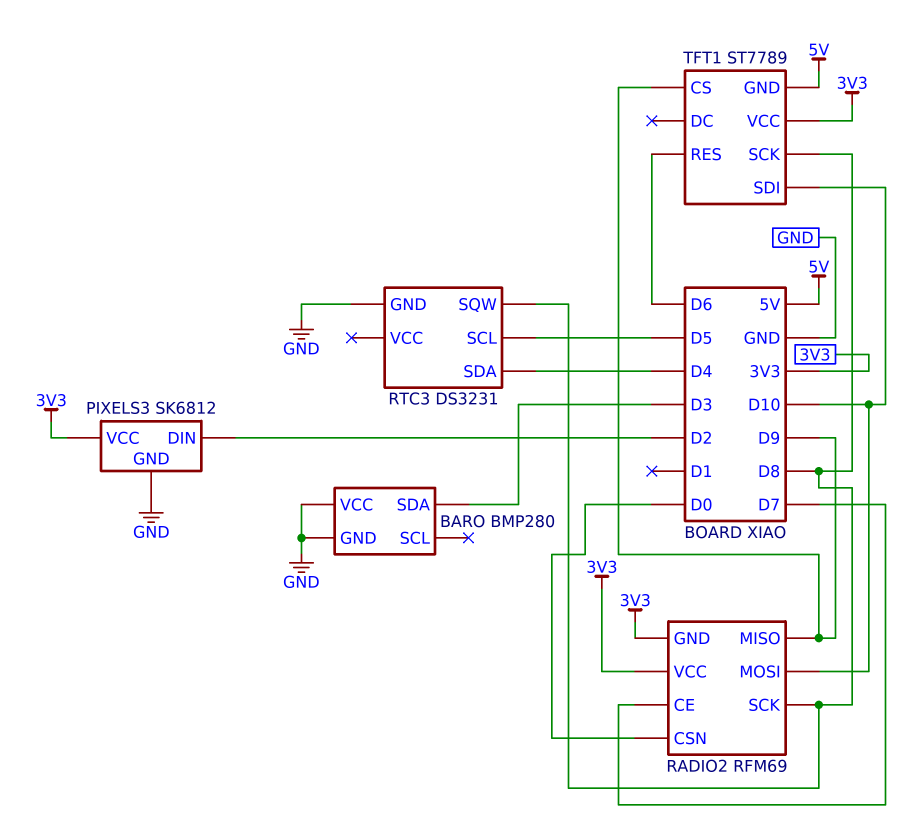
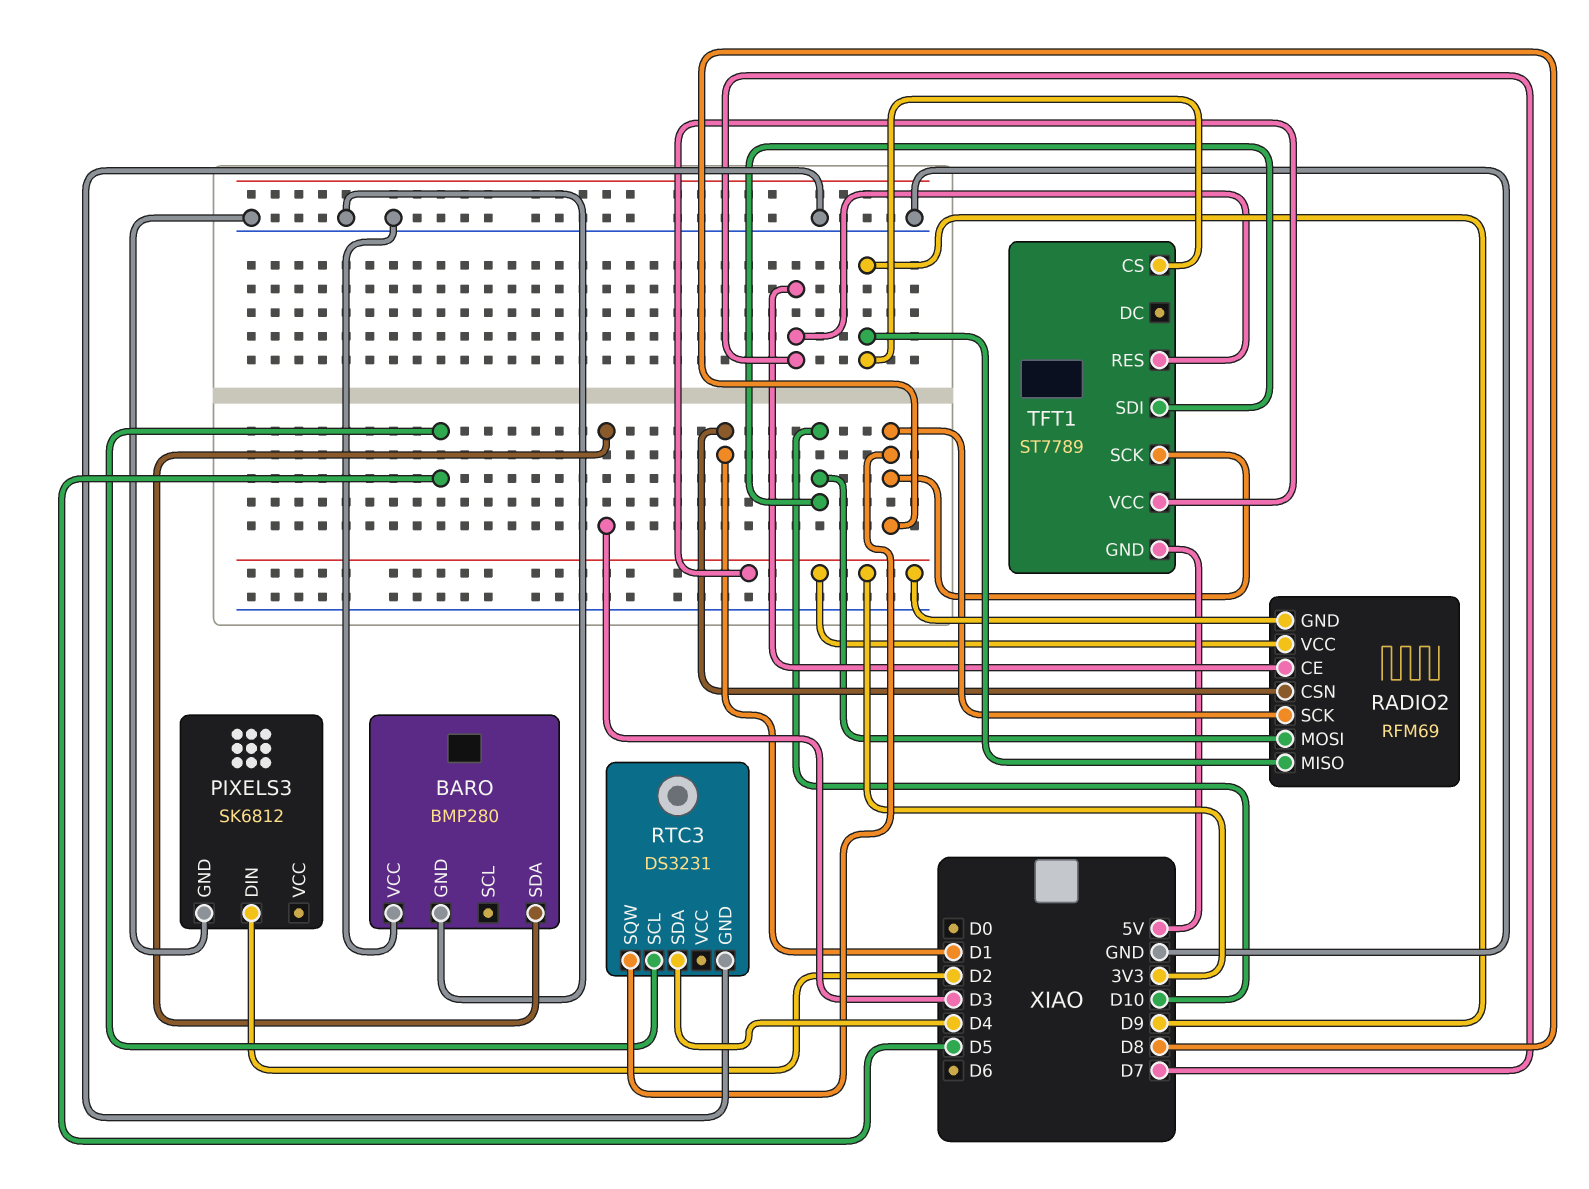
PIXELS3 pin VCC: 3V3 -> none
RADIO2 pin CSN: D0 -> D1
TFT1 pin RES: D6 -> D7

